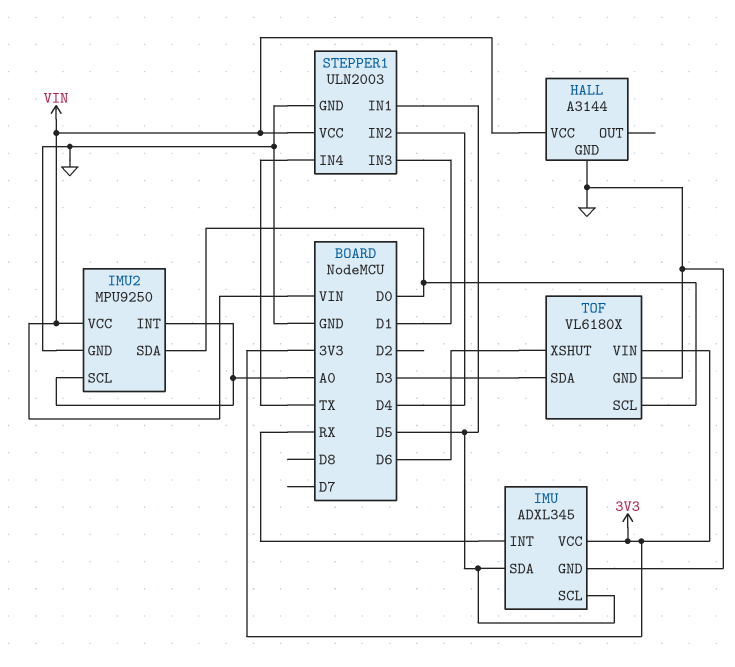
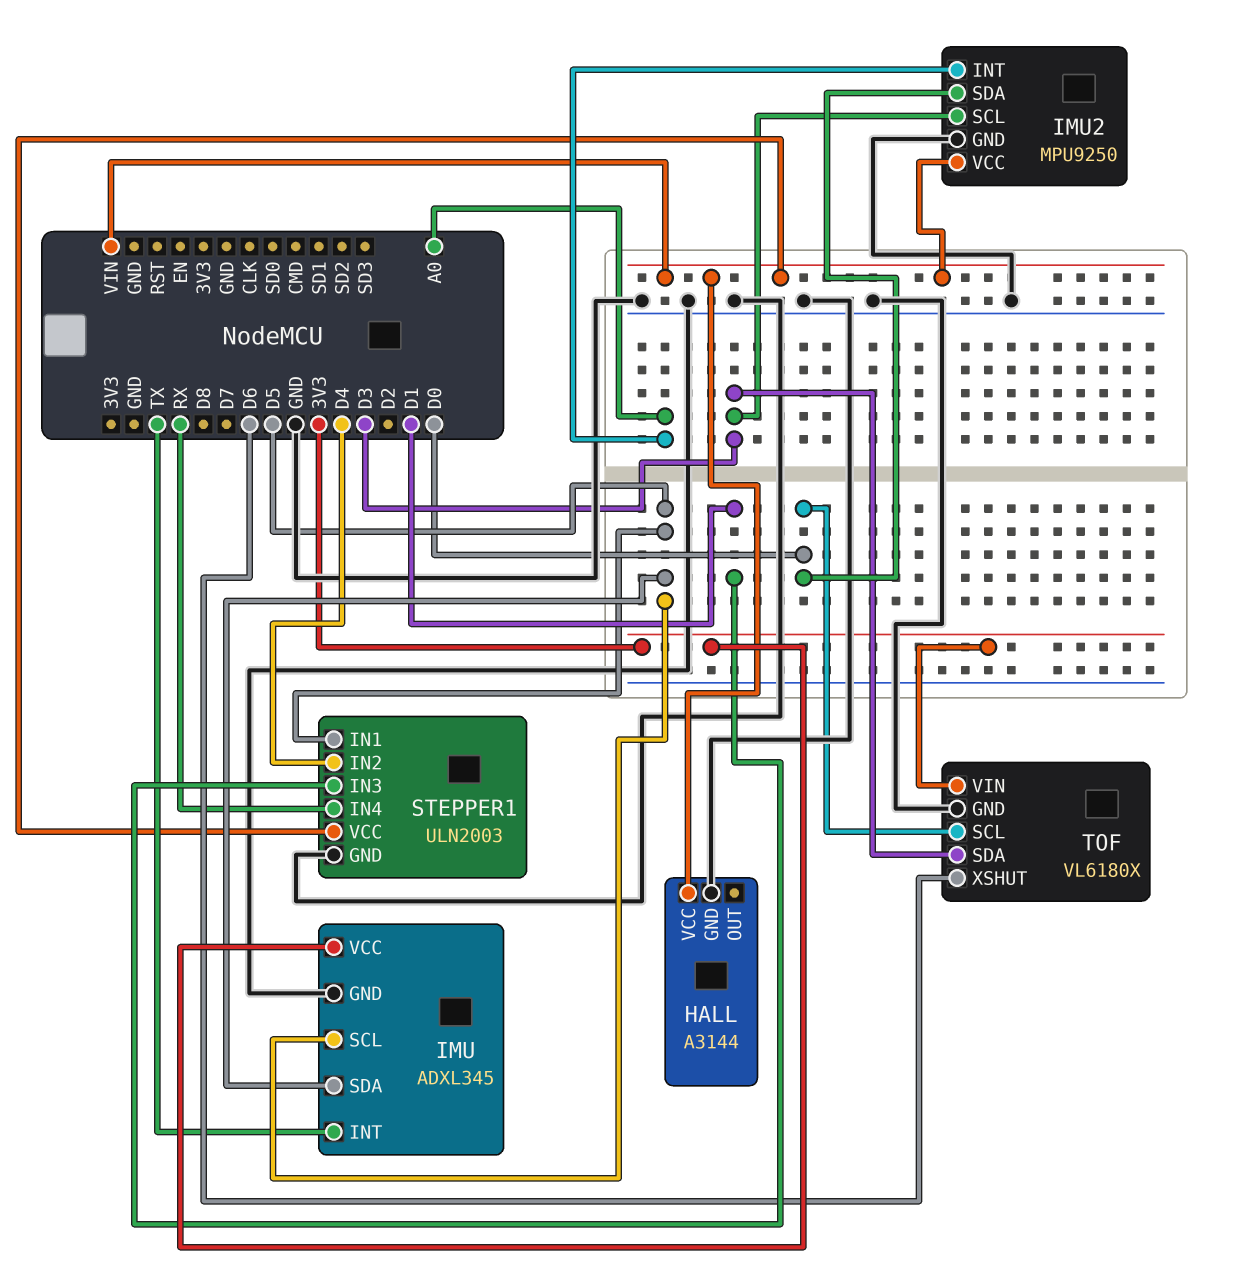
IMU pin INT: RX -> TX
IMU2 pin SCL: A0 -> D3
STEPPER1 pin IN4: TX -> RX

